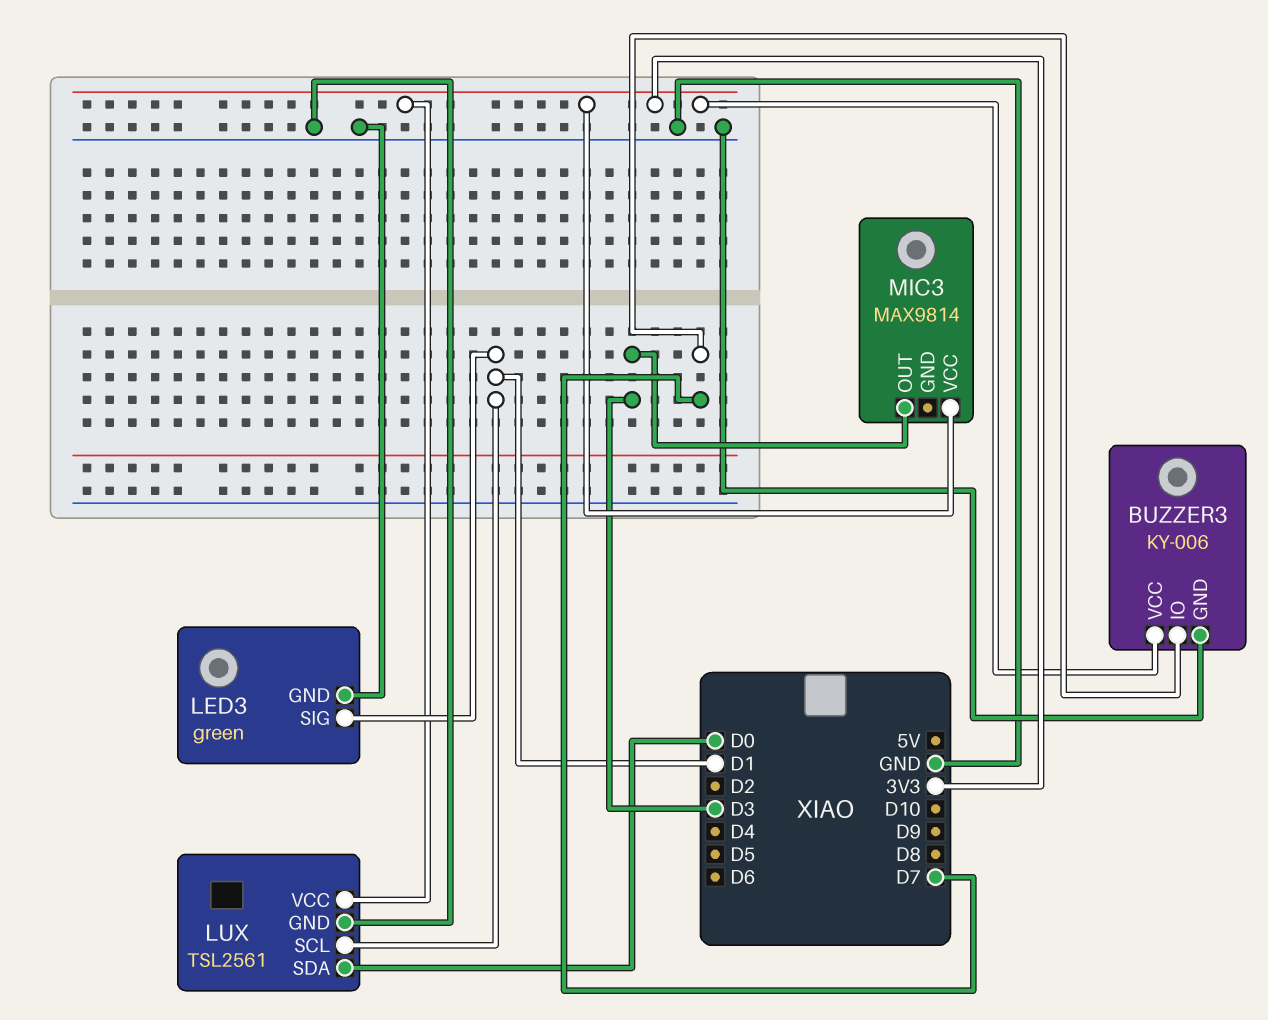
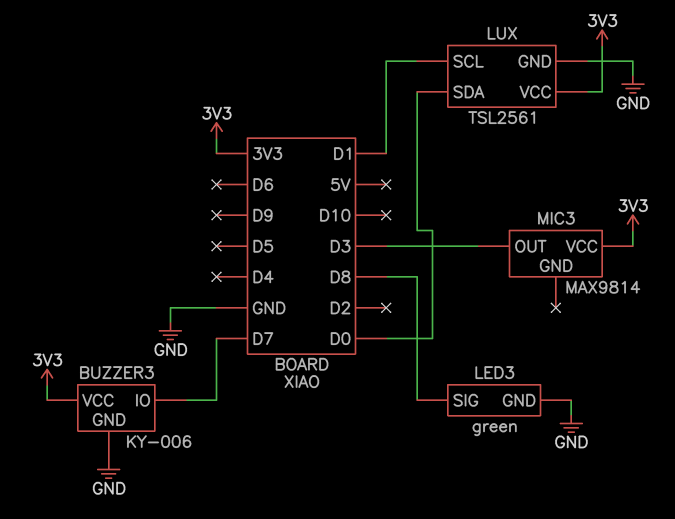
LED3 pin SIG: D1 -> D8

